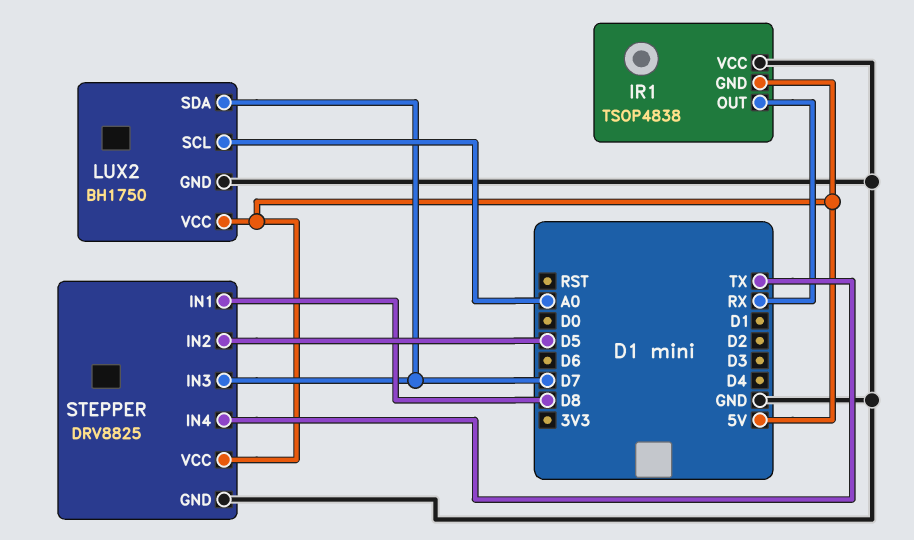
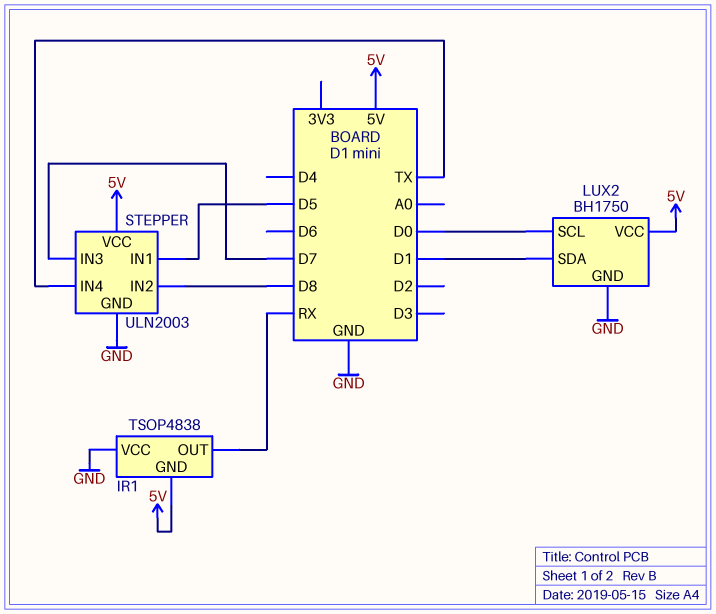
LUX2 pin SCL: A0 -> D0
LUX2 pin SDA: D7 -> D1
STEPPER: DRV8825 -> ULN2003
STEPPER pin IN1: D8 -> D5
STEPPER pin IN2: D5 -> D8

